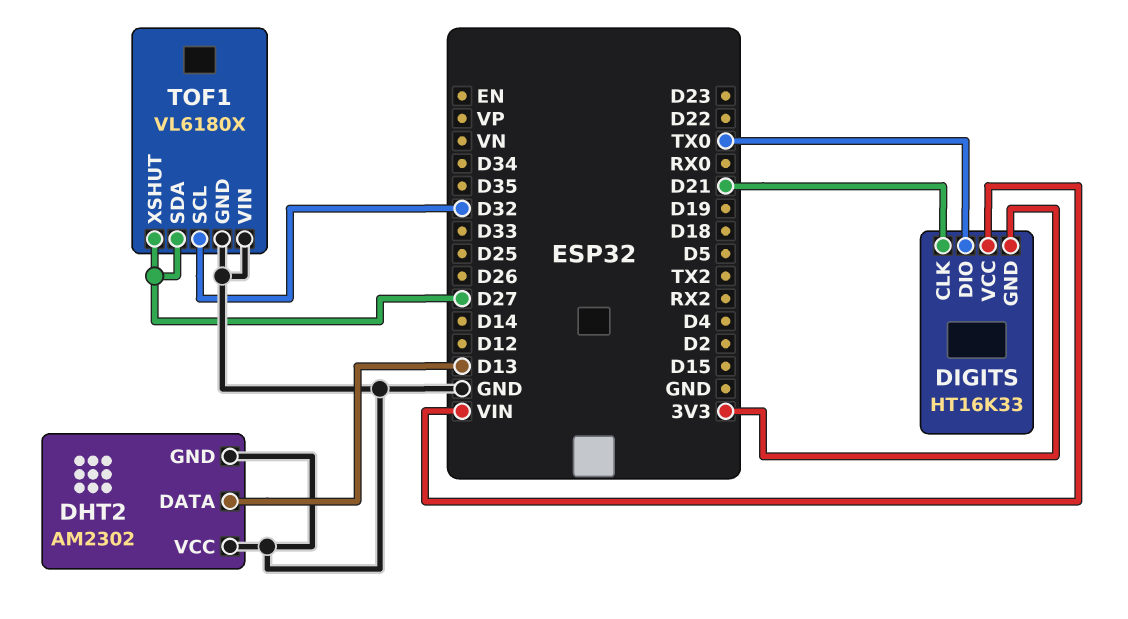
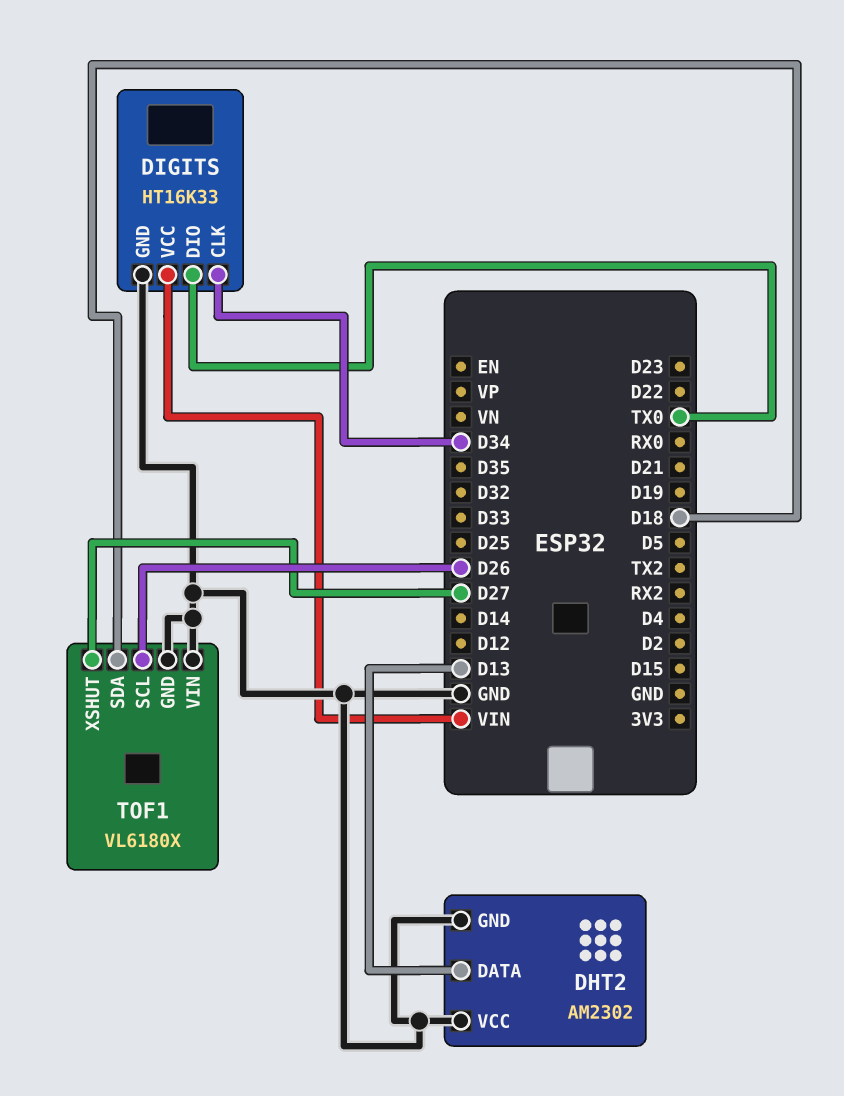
DIGITS pin CLK: D21 -> D34
DIGITS pin GND: 3V3 -> GND
TOF1 pin SCL: D32 -> D26
TOF1 pin SDA: D27 -> D18

